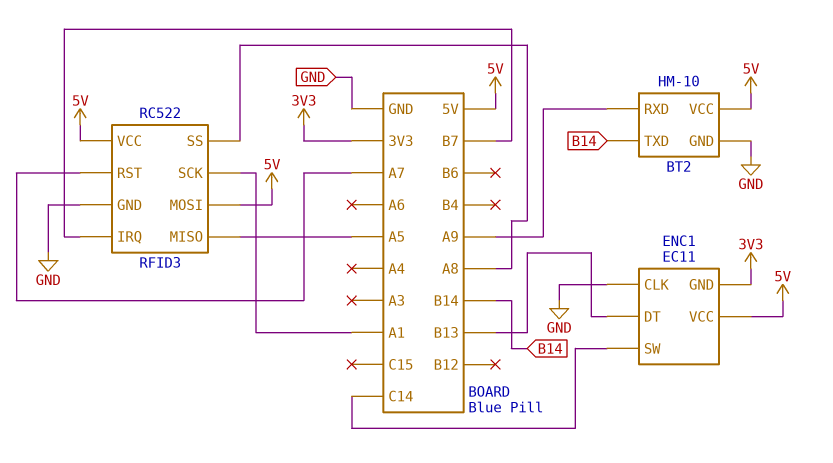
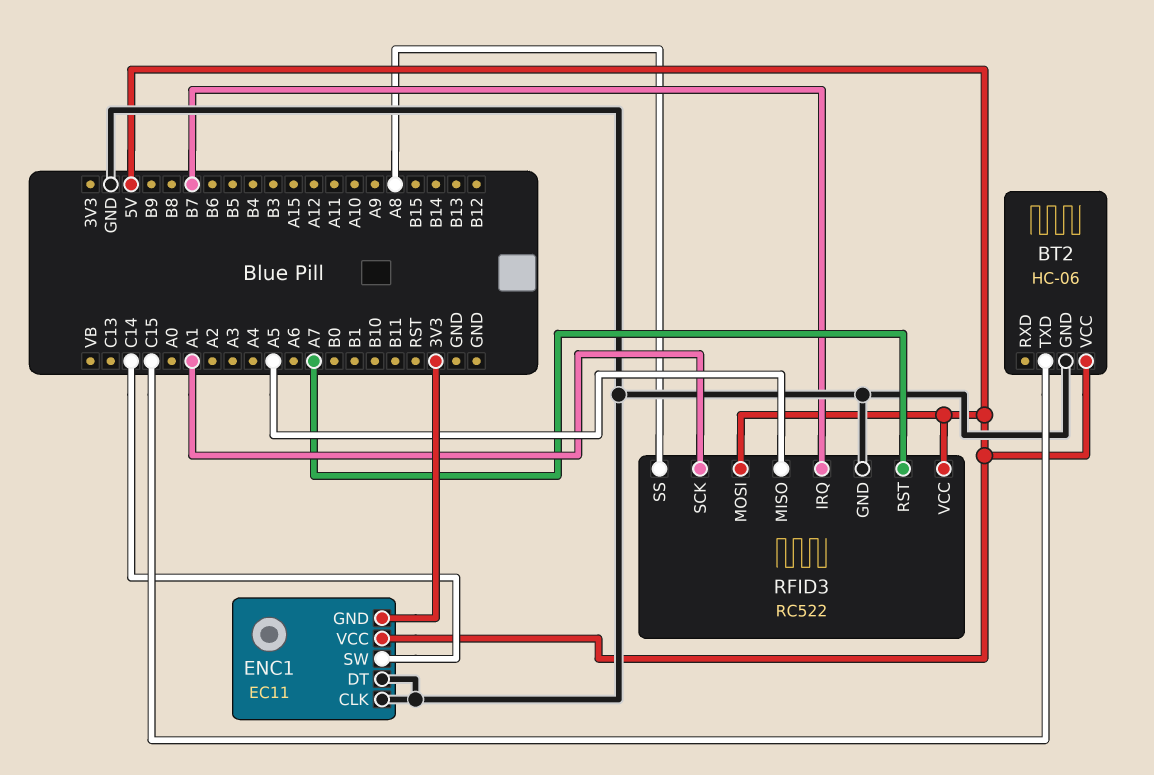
BT2: HM-10 -> HC-06
BT2 pin RXD: A9 -> none
BT2 pin TXD: B14 -> C15
ENC1 pin DT: B13 -> GND

